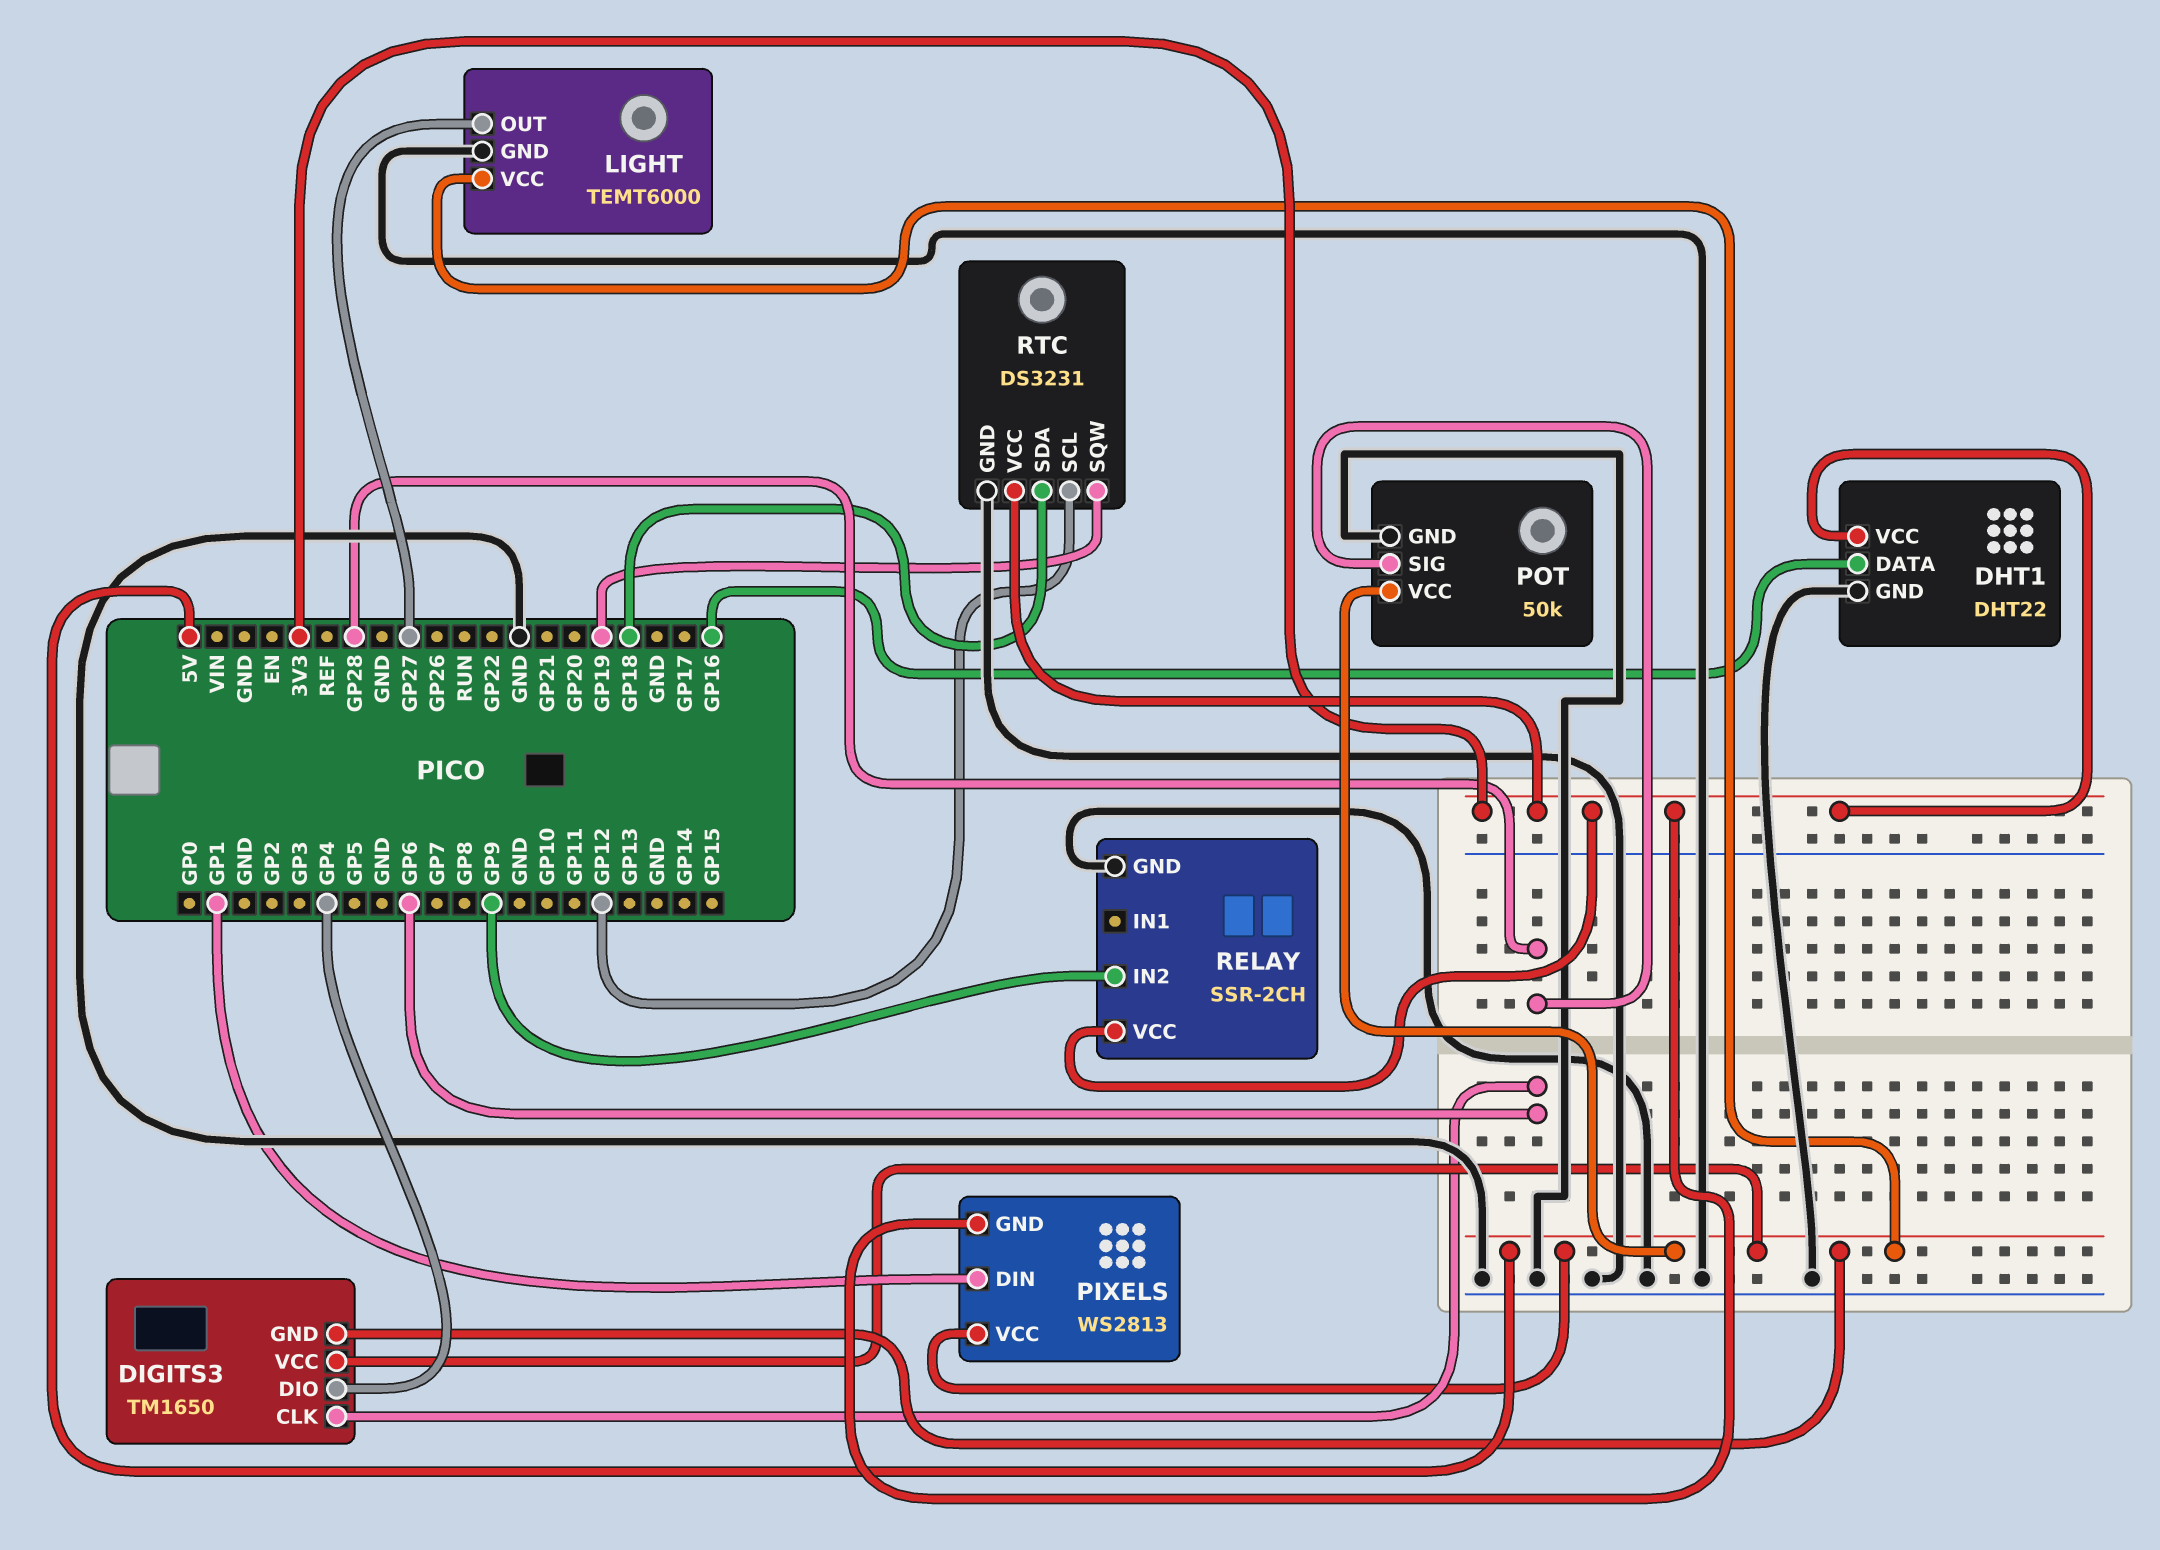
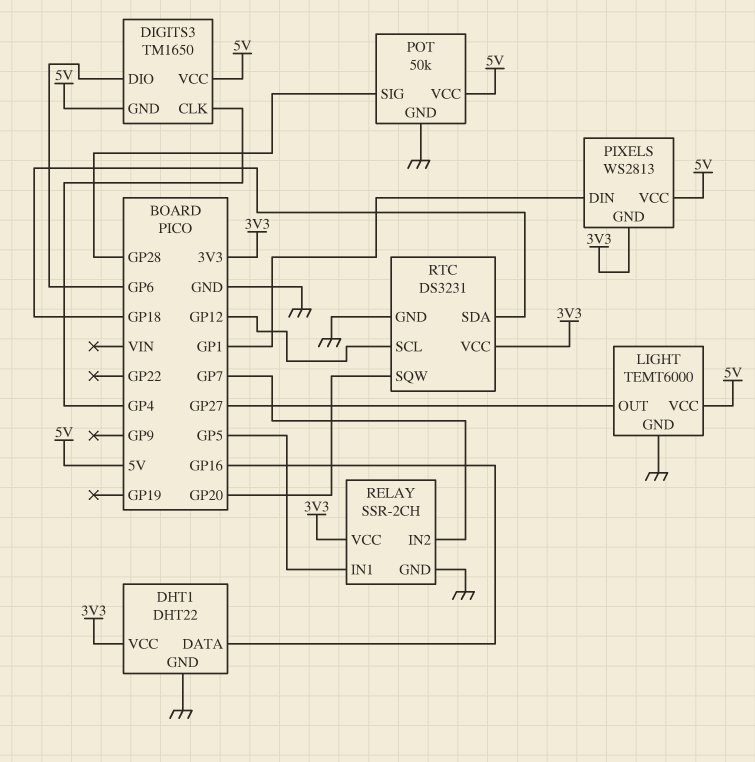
DIGITS3 pin CLK: GP6 -> GP4
DIGITS3 pin DIO: GP4 -> GP6
RELAY pin IN1: none -> GP5
RELAY pin IN2: GP9 -> GP7
RTC pin SQW: GP19 -> GP20

